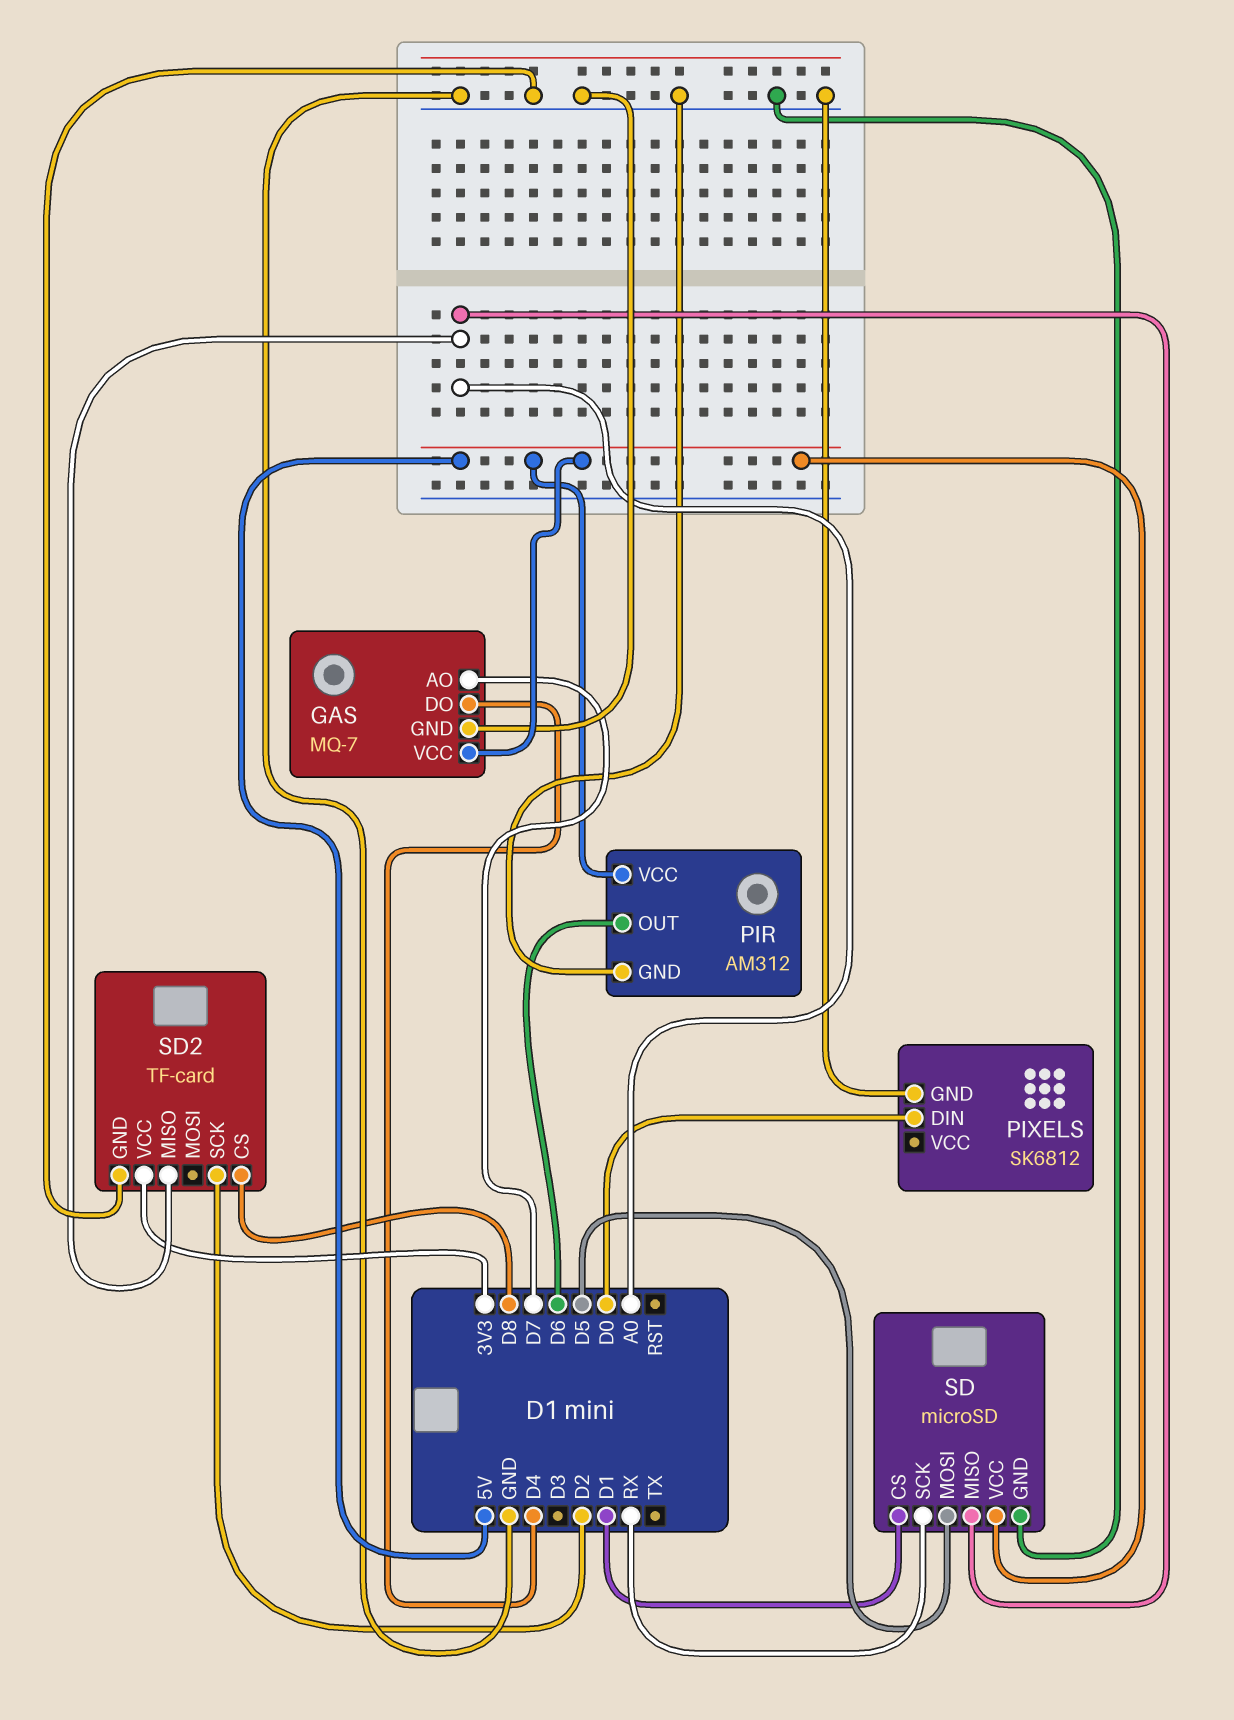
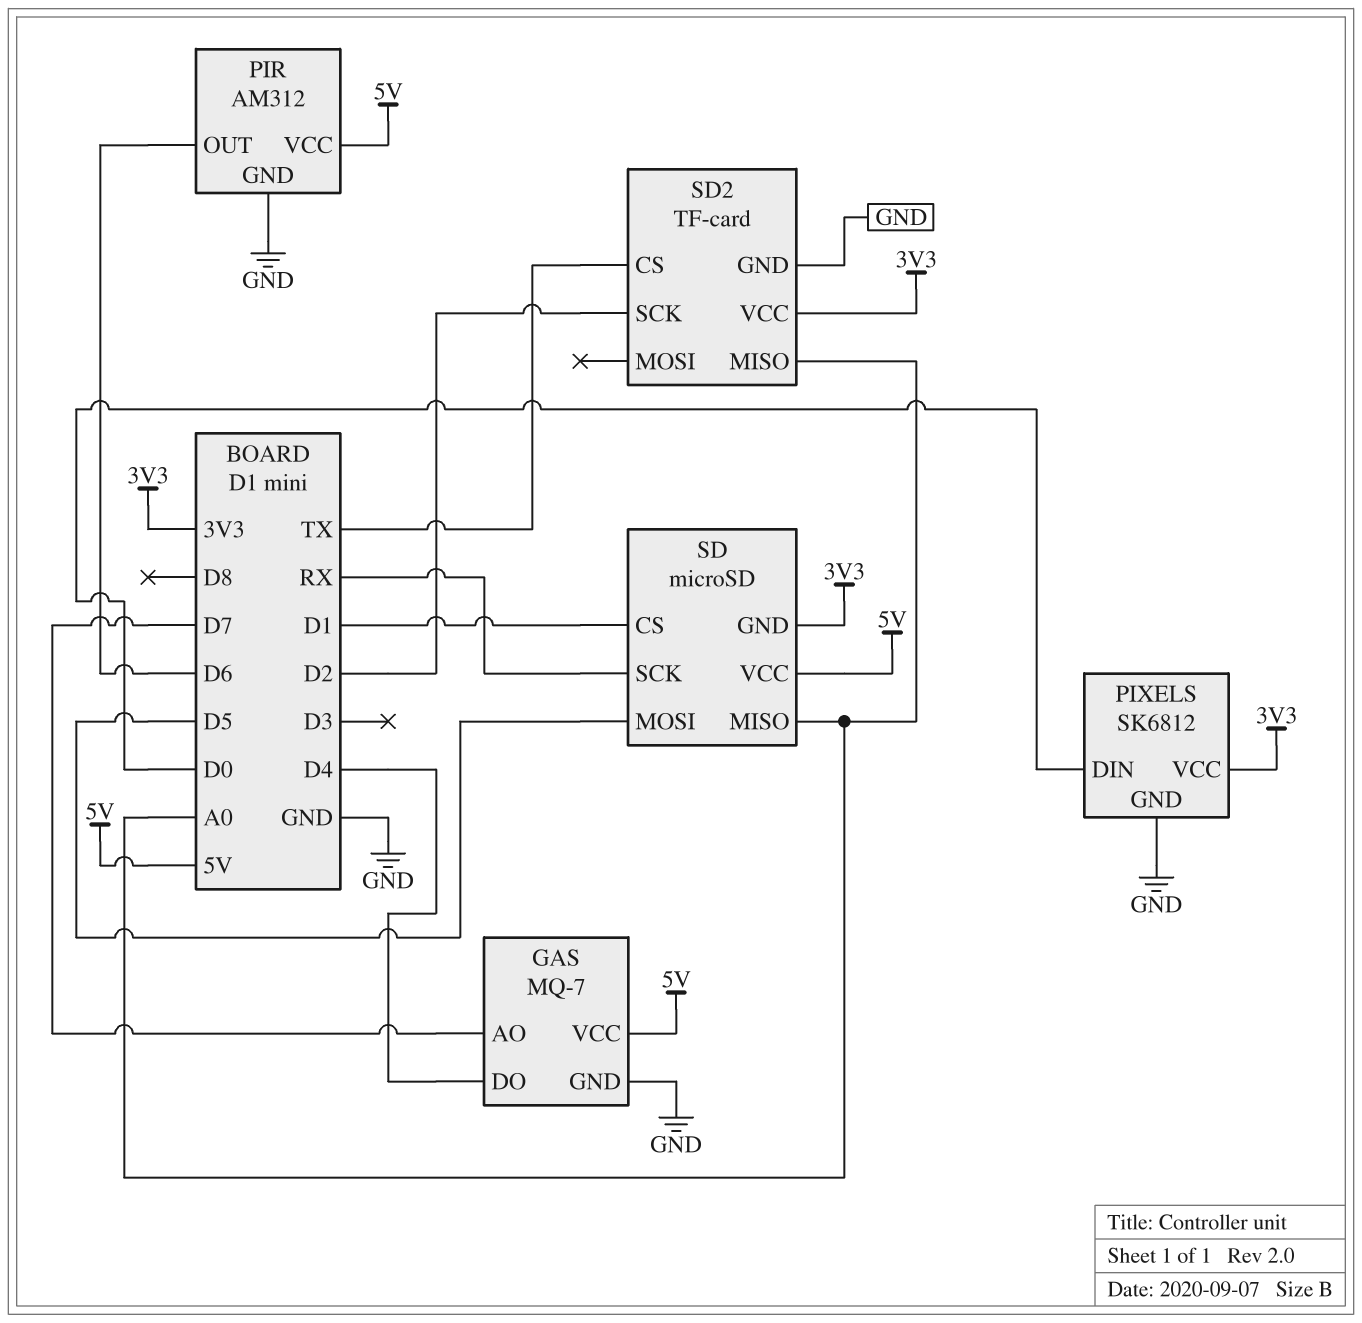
PIXELS pin VCC: none -> 3V3
SD pin GND: GND -> 3V3
SD2 pin CS: D8 -> TX

